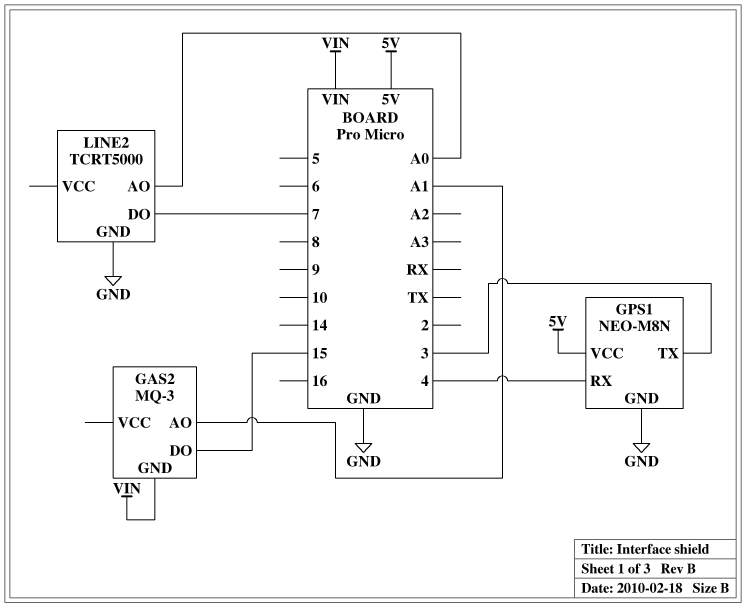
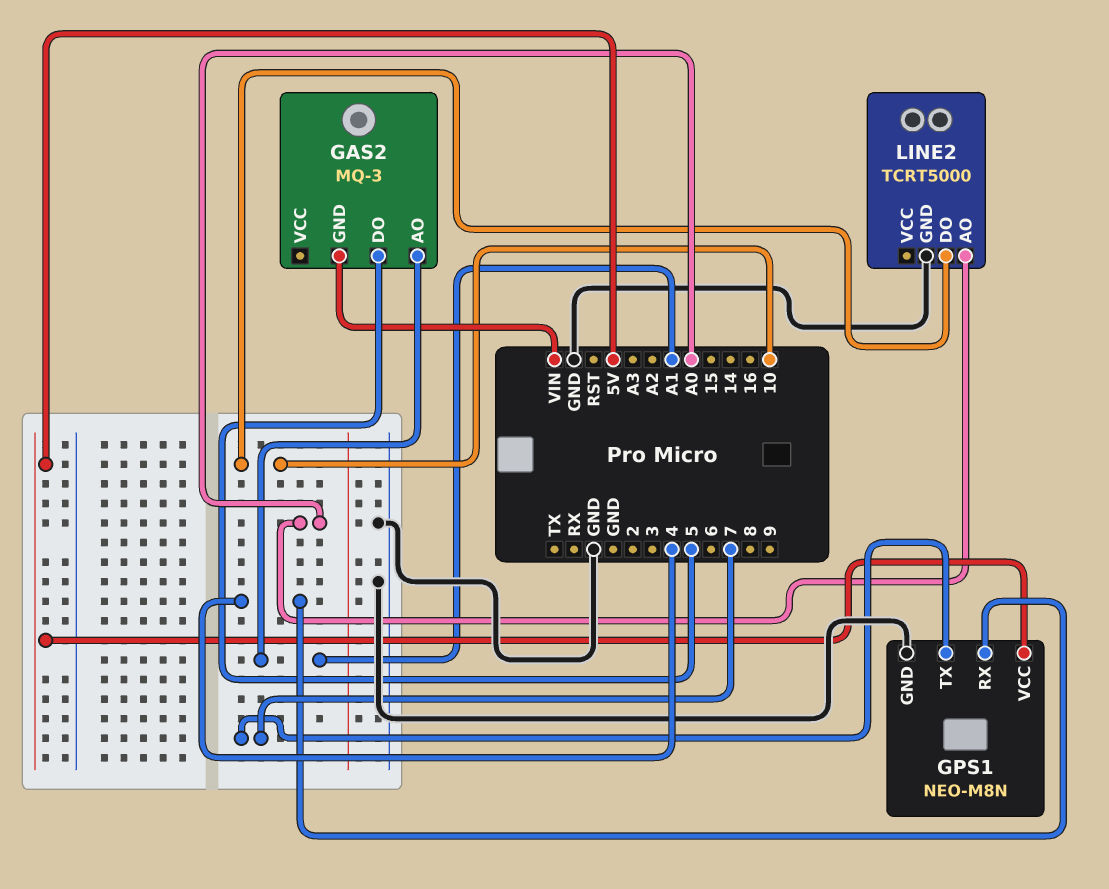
GAS2 pin DO: 15 -> 5
GPS1 pin TX: 3 -> 7
LINE2 pin DO: 7 -> 10

